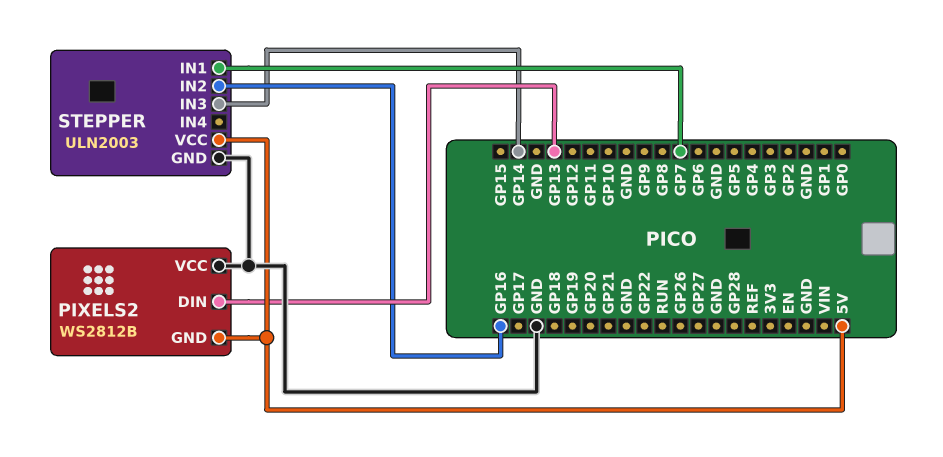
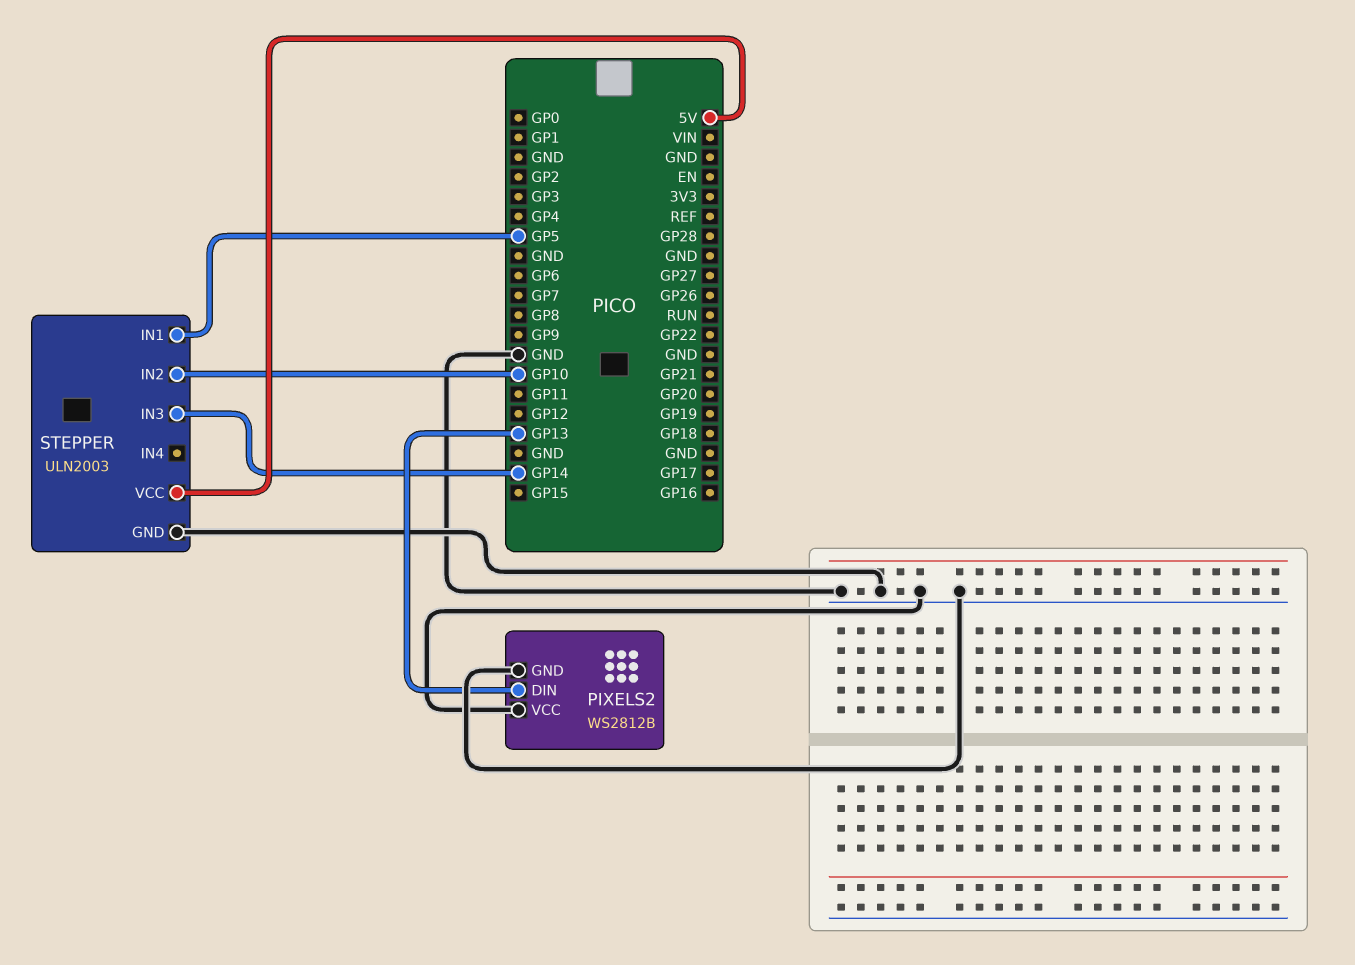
PIXELS2 pin GND: 5V -> GND
STEPPER pin IN1: GP7 -> GP5
STEPPER pin IN2: GP16 -> GP10

